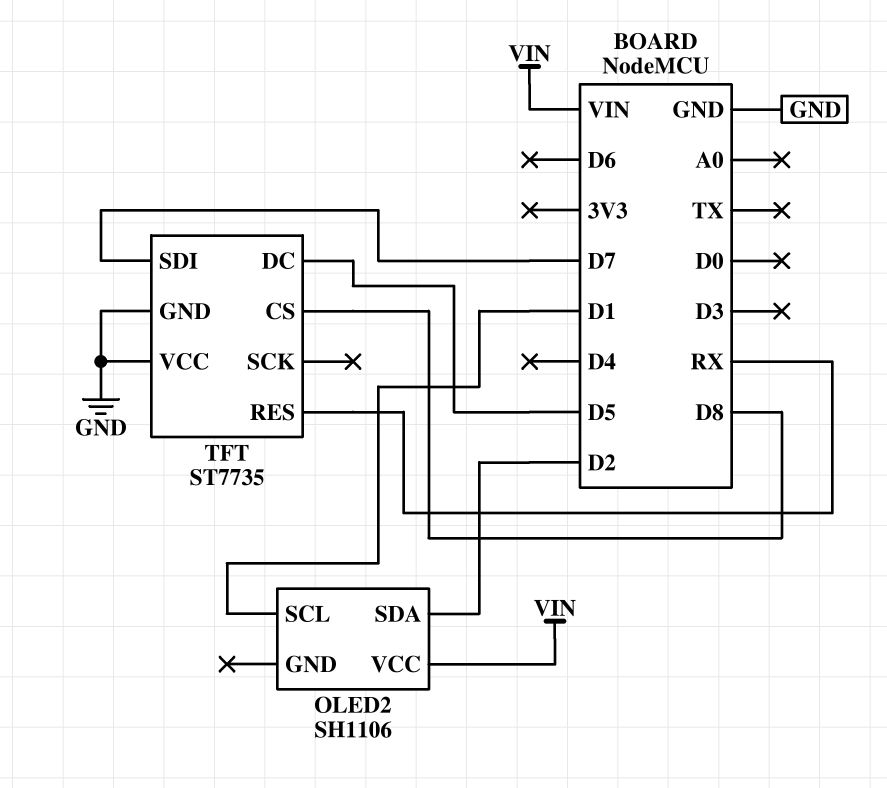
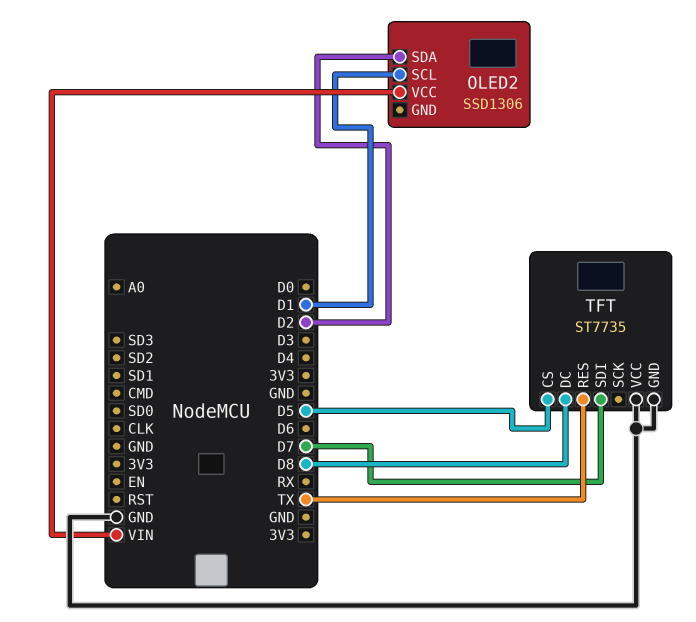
OLED2: SH1106 -> SSD1306
TFT pin CS: D8 -> D5
TFT pin DC: D5 -> D8
TFT pin RES: RX -> TX

